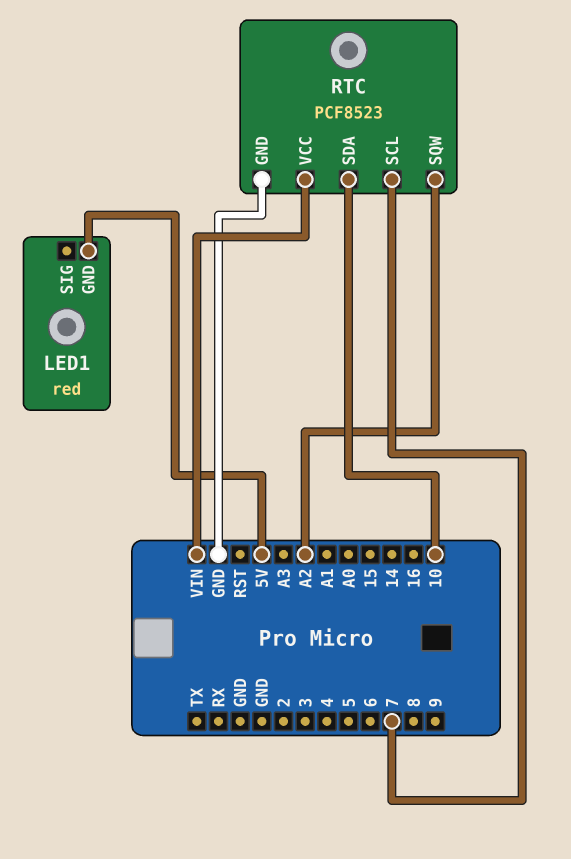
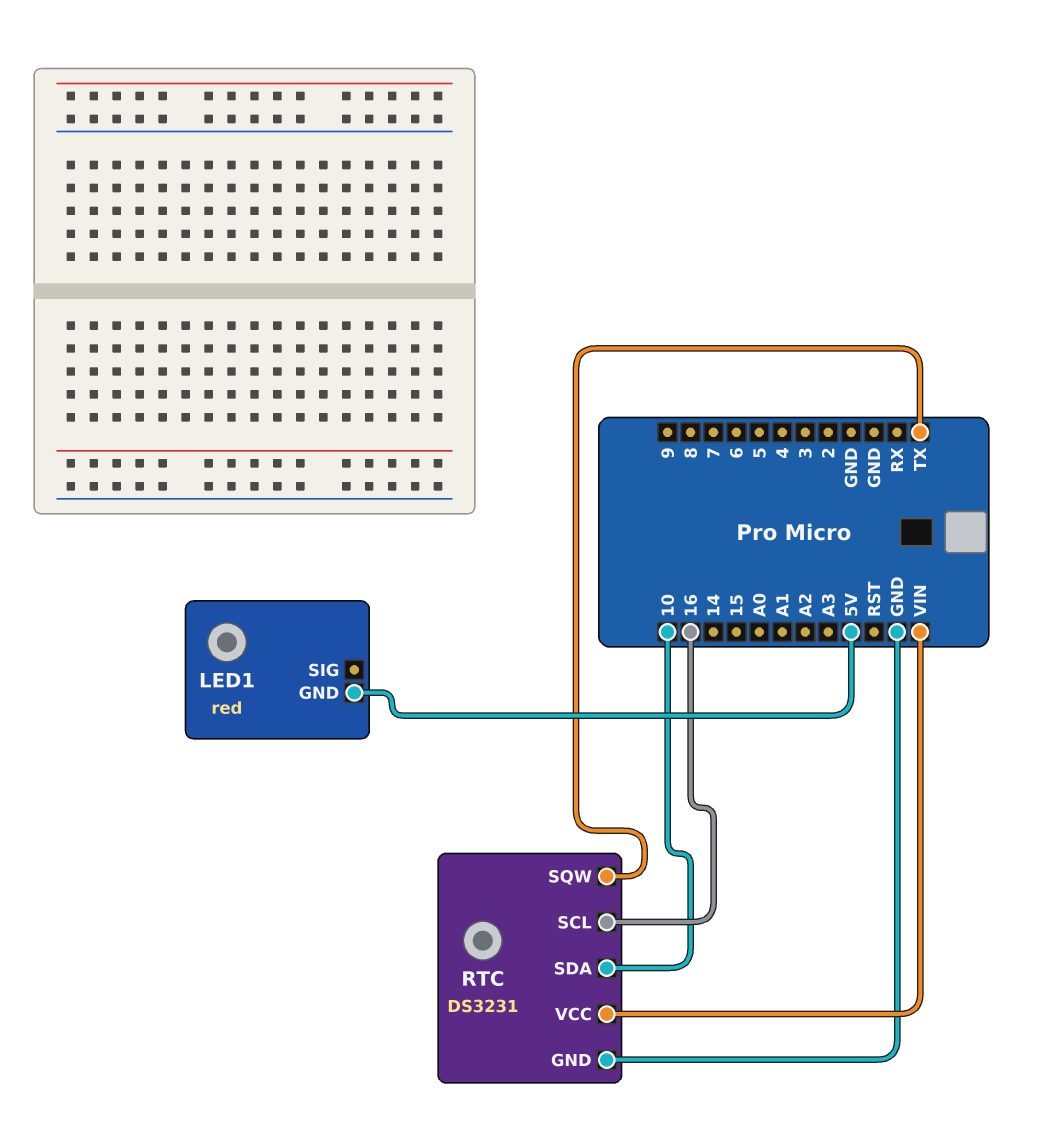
RTC: PCF8523 -> DS3231
RTC pin SCL: 7 -> 16
RTC pin SQW: A2 -> TX

